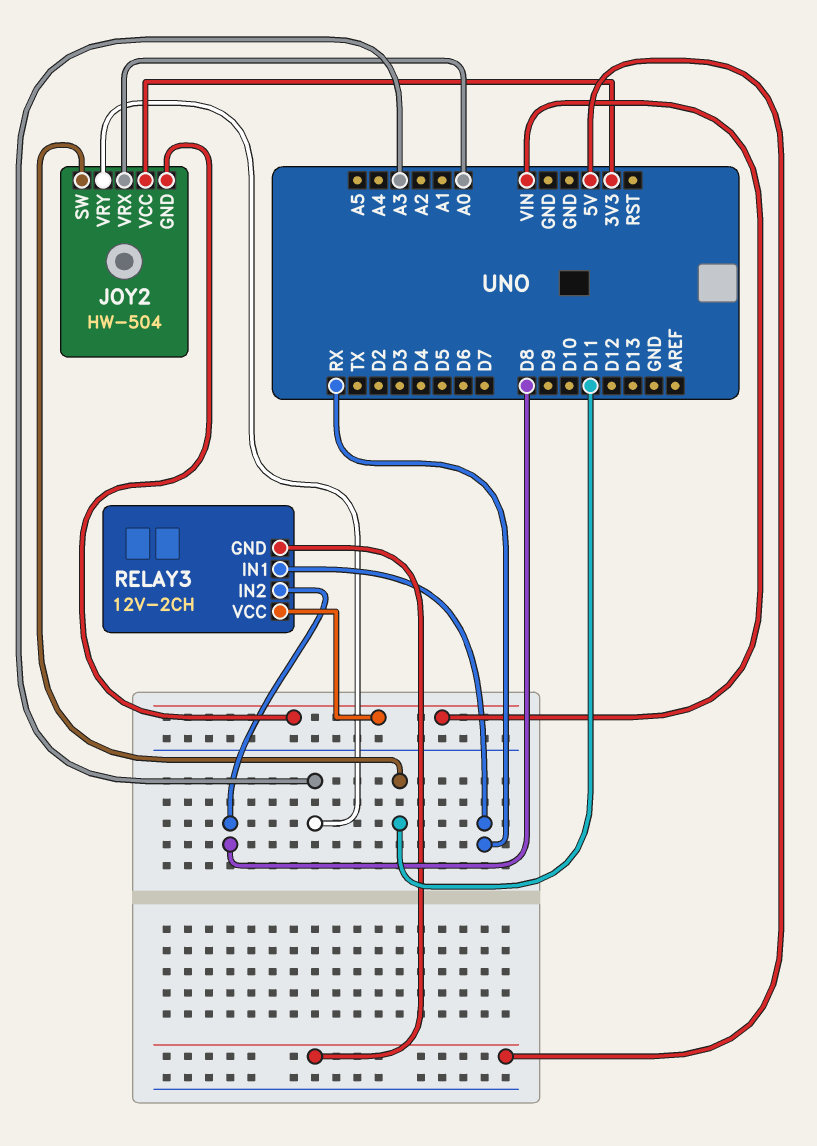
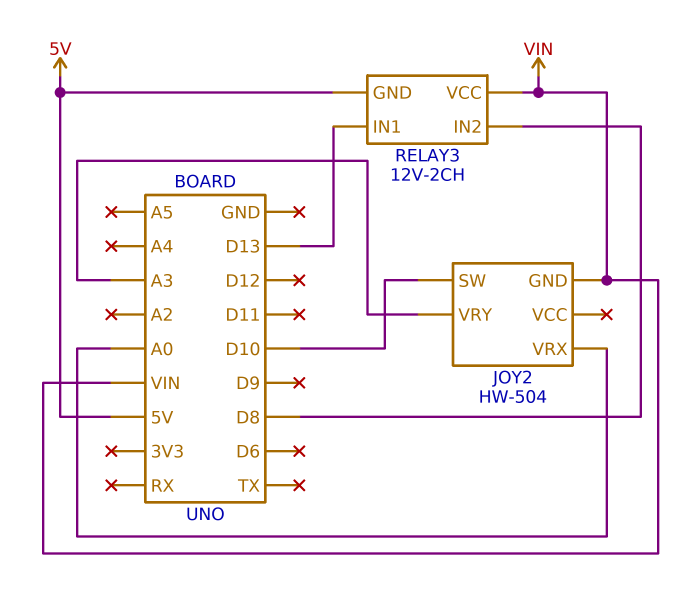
JOY2 pin SW: D11 -> D10
JOY2 pin VCC: 3V3 -> none
RELAY3 pin IN1: RX -> D13

